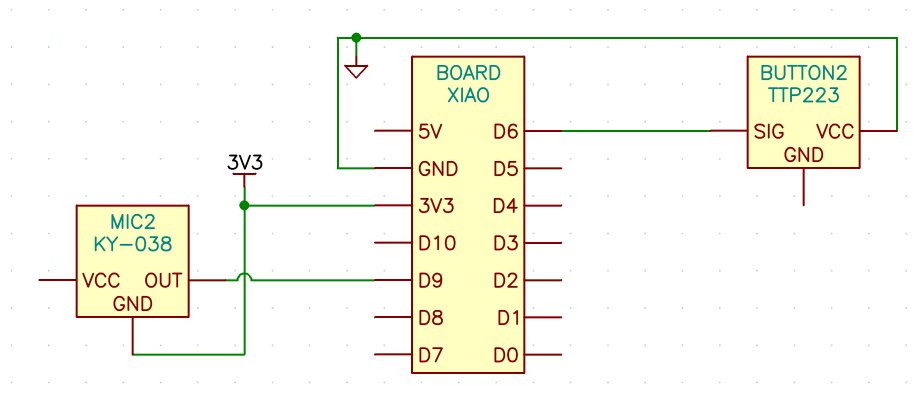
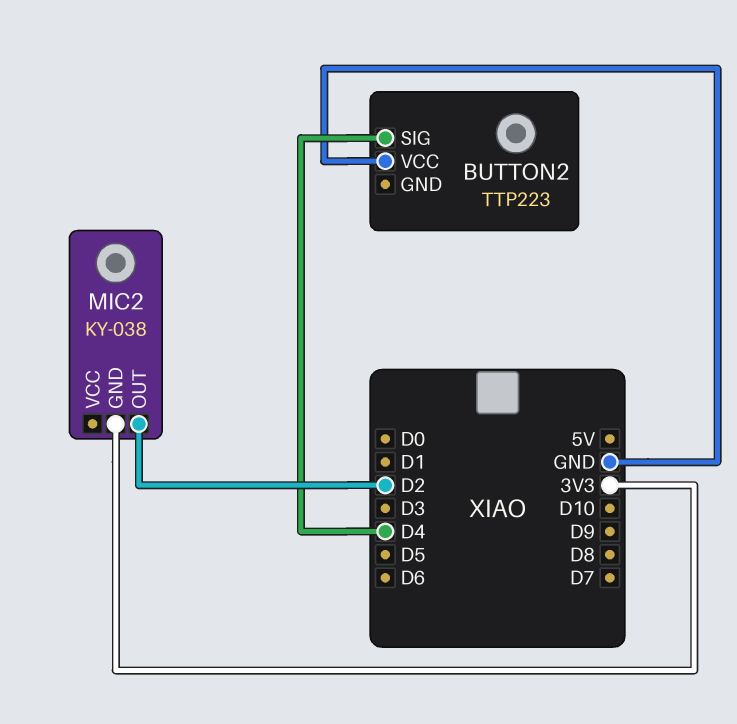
BUTTON2 pin SIG: D6 -> D4
MIC2 pin OUT: D9 -> D2

